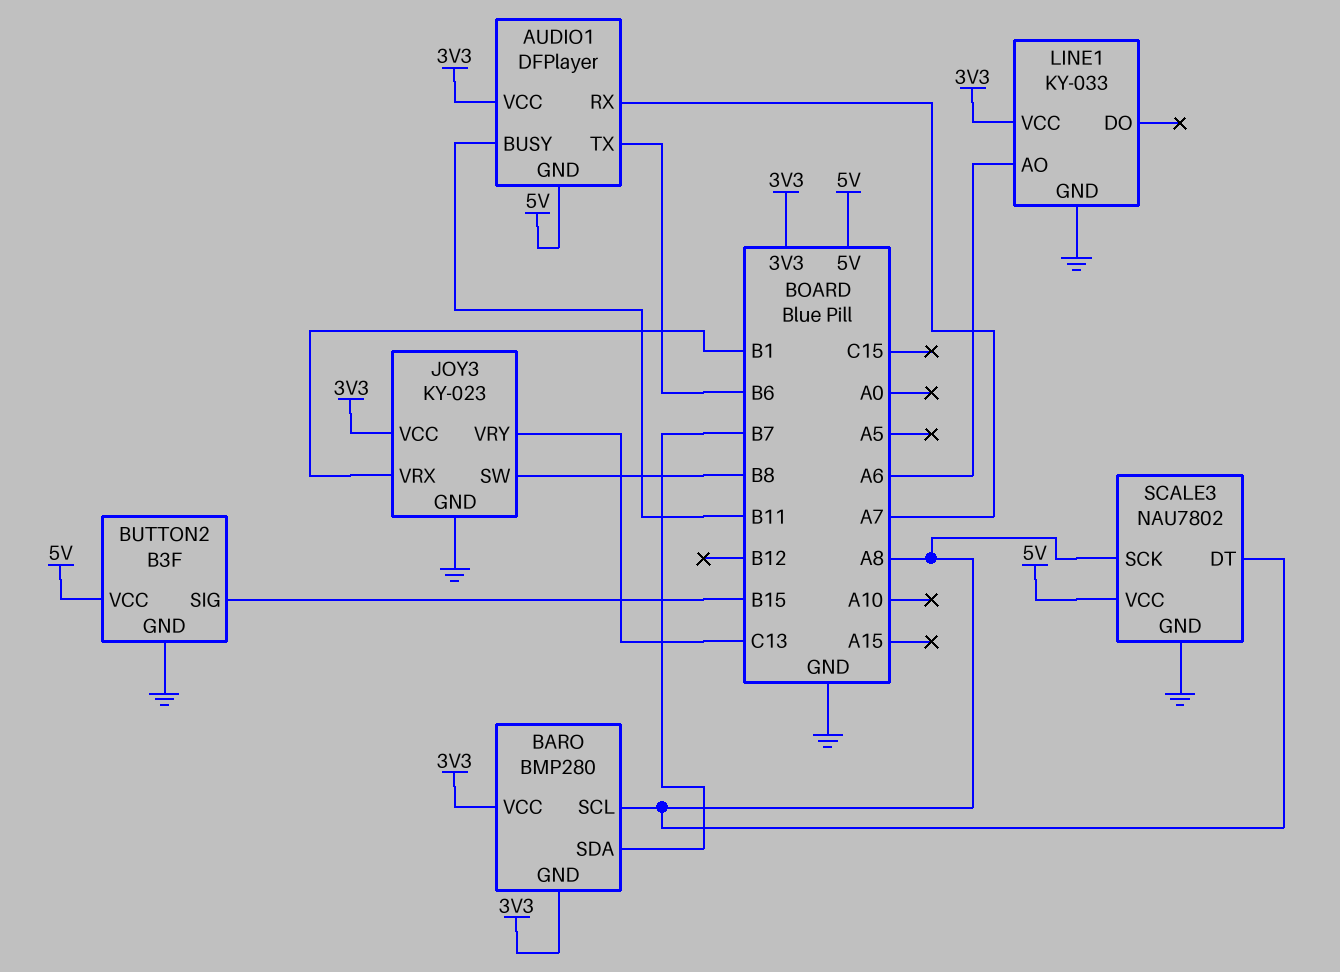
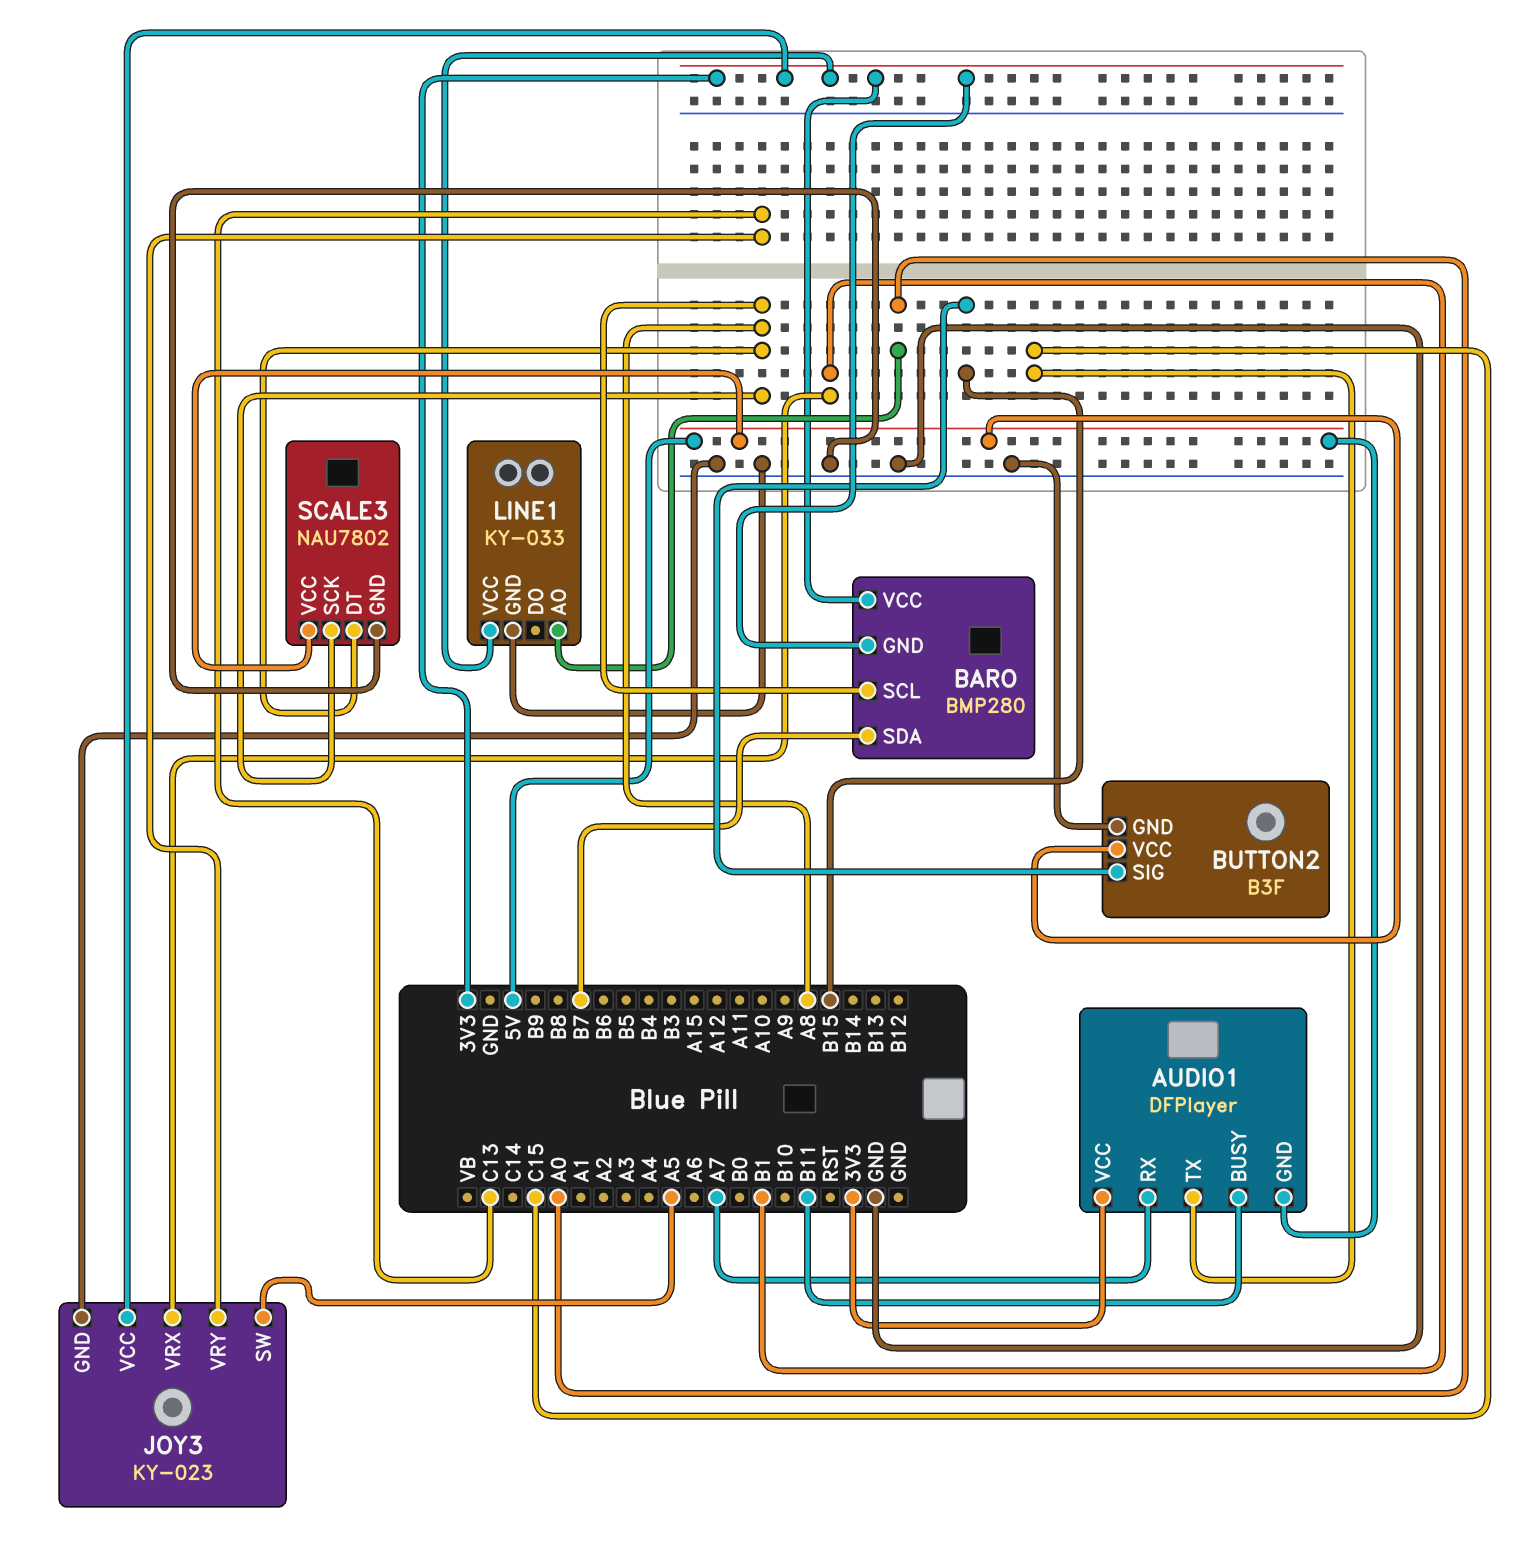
AUDIO1 pin TX: B6 -> C15
JOY3 pin SW: B8 -> A5
LINE1 pin AO: A6 -> A0

